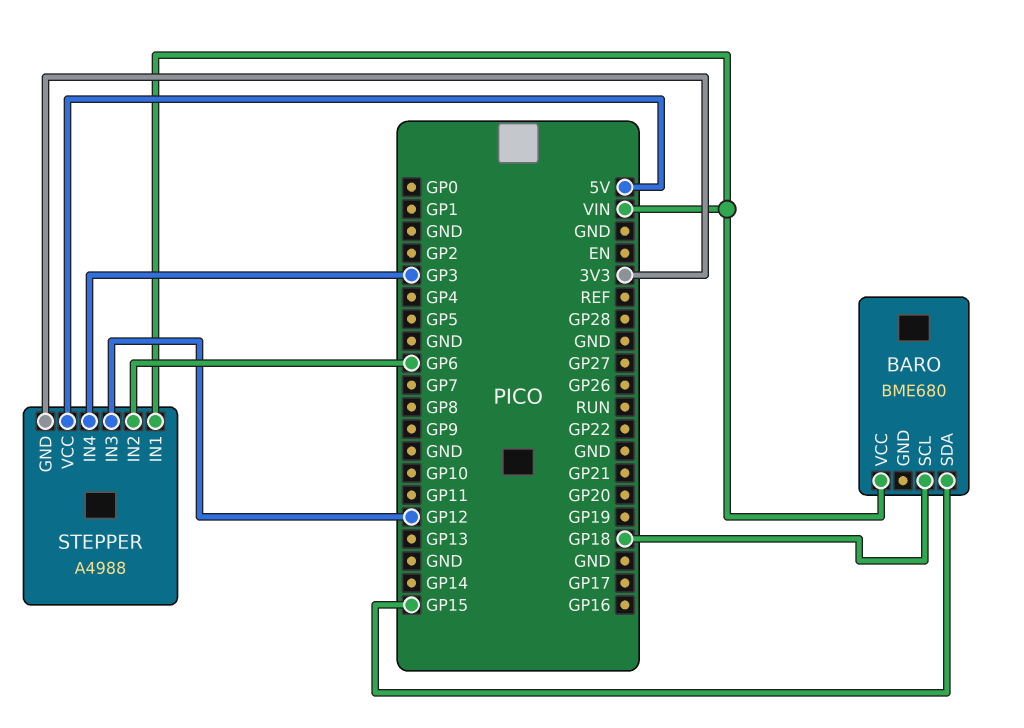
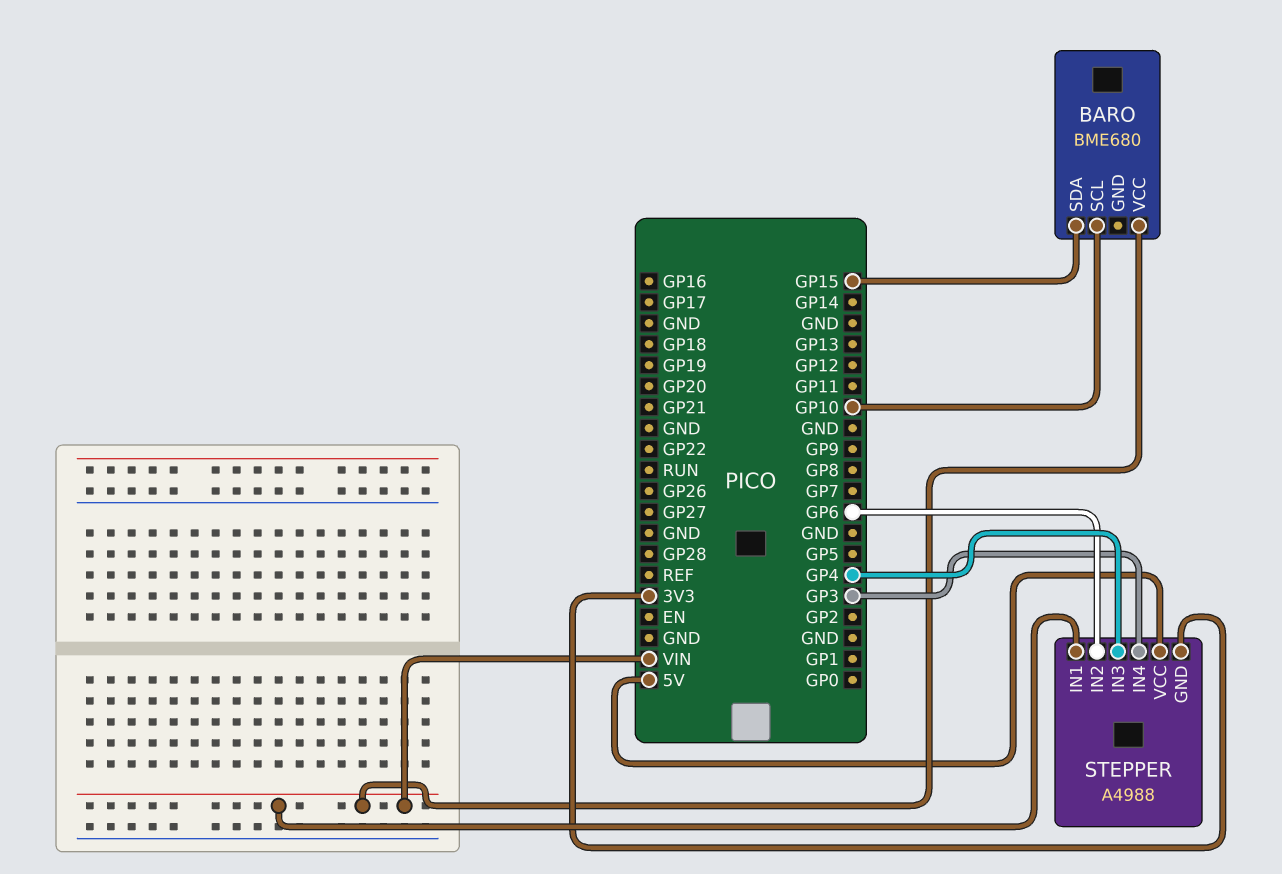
BARO pin SCL: GP18 -> GP10
STEPPER pin IN3: GP12 -> GP4

